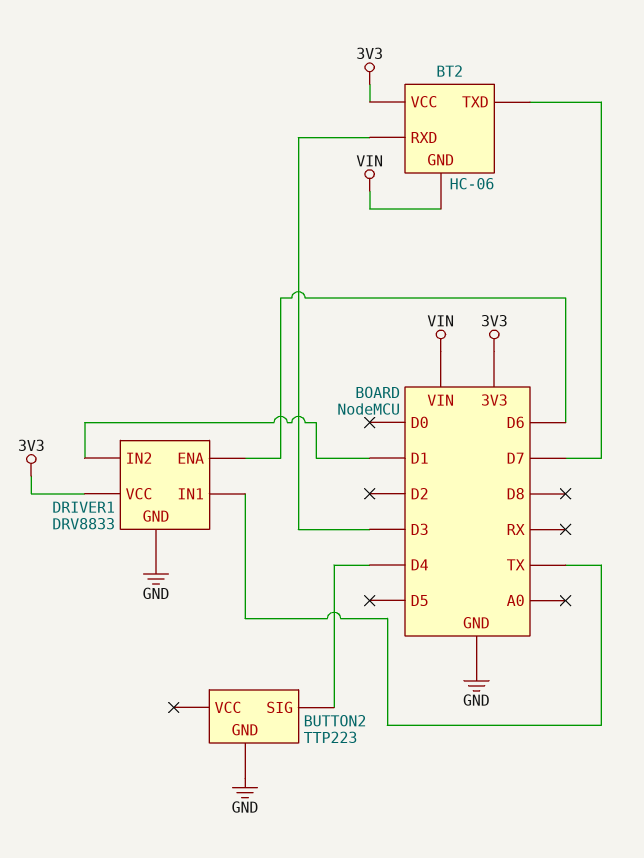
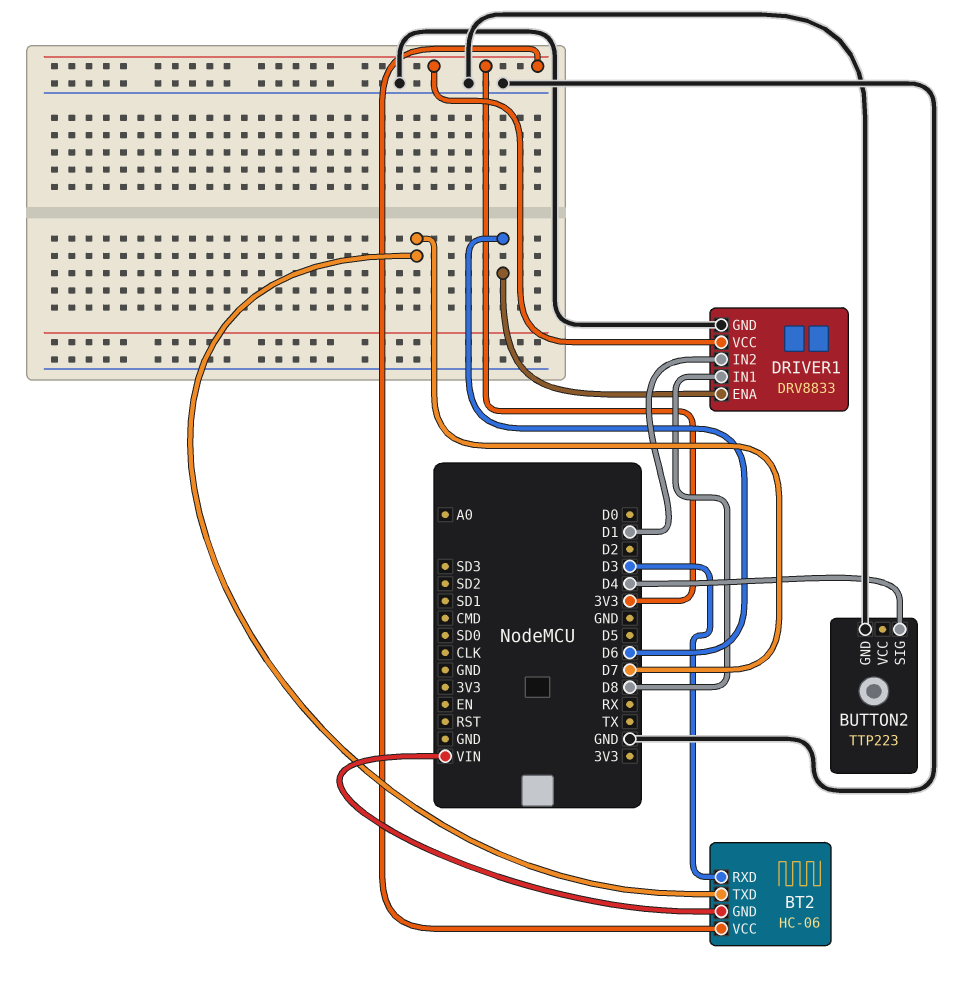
DRIVER1 pin IN1: TX -> D8

